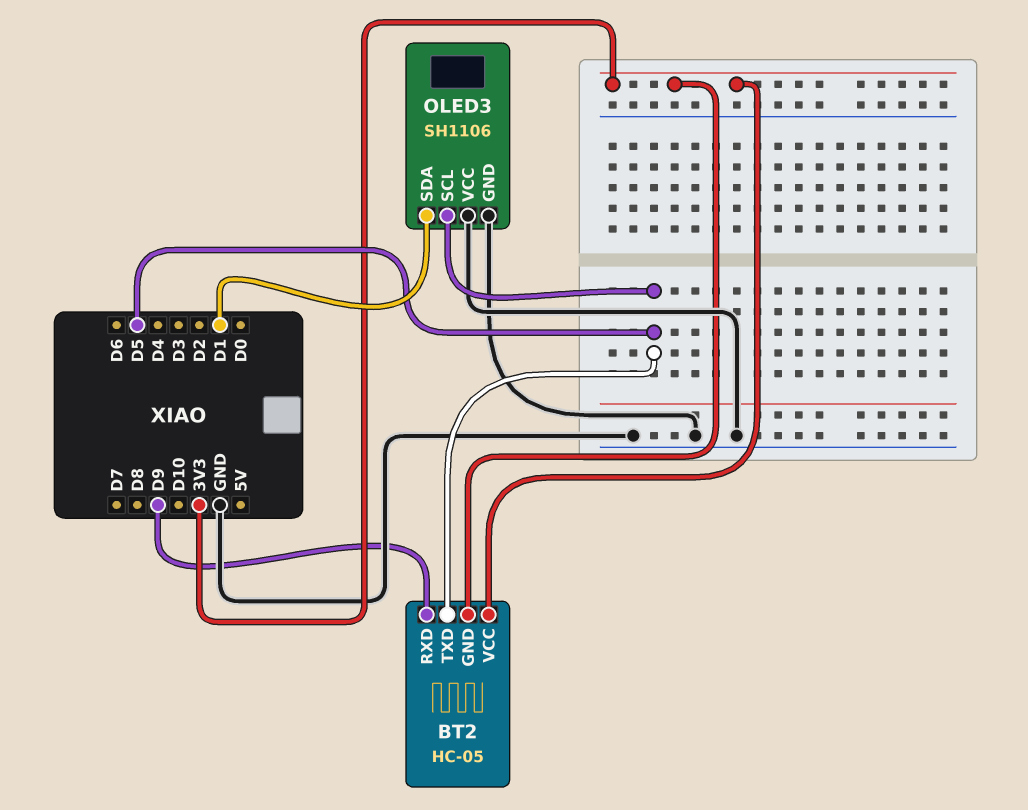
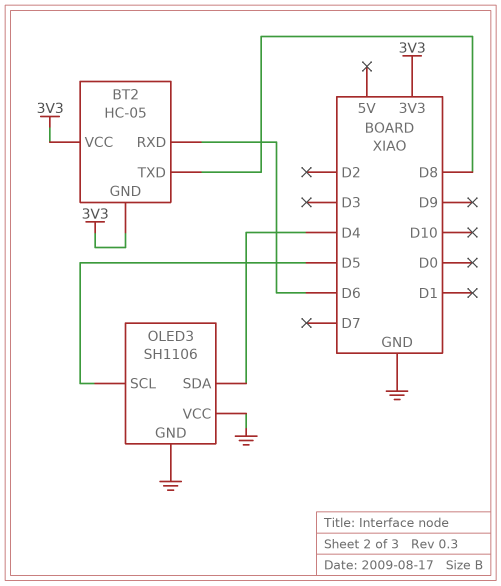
BT2 pin RXD: D9 -> D6
BT2 pin TXD: D5 -> D8
OLED3 pin SDA: D1 -> D4

